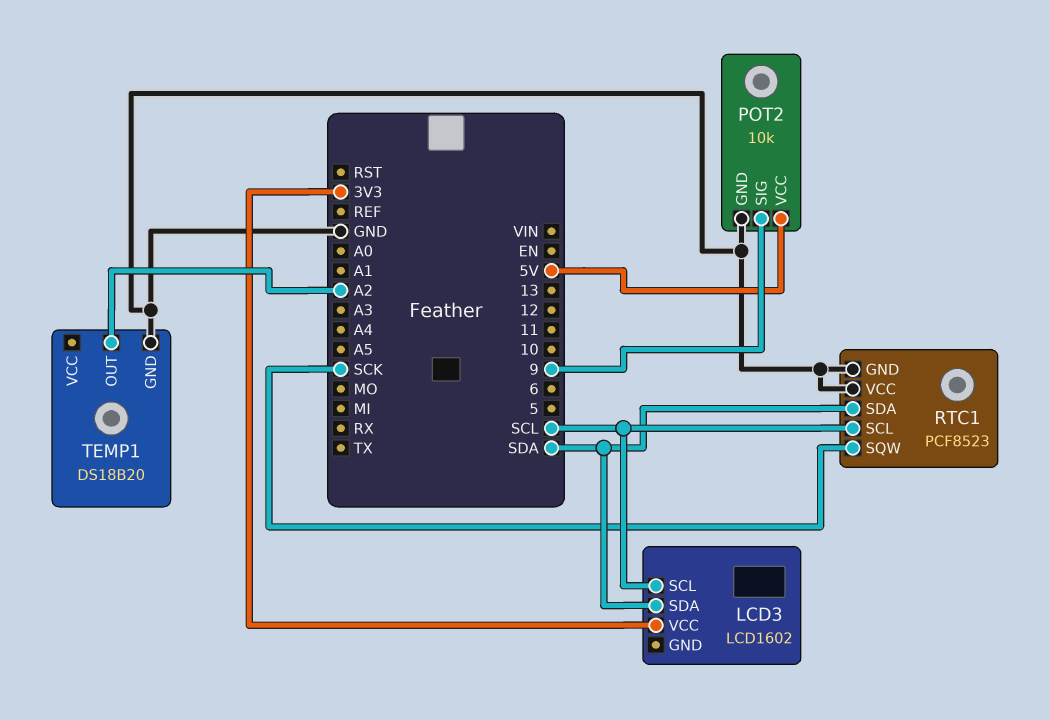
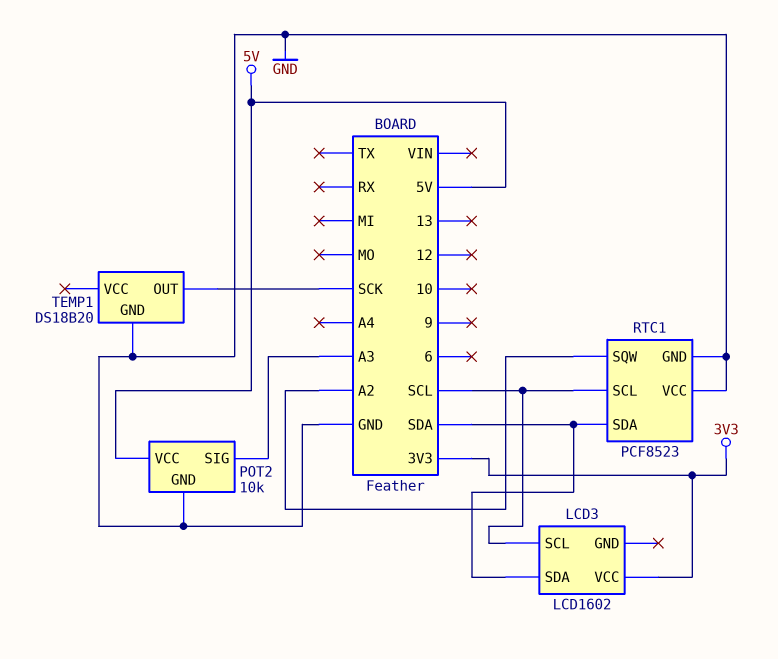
POT2 pin SIG: 9 -> A3
RTC1 pin SQW: SCK -> A2
TEMP1 pin OUT: A2 -> SCK

